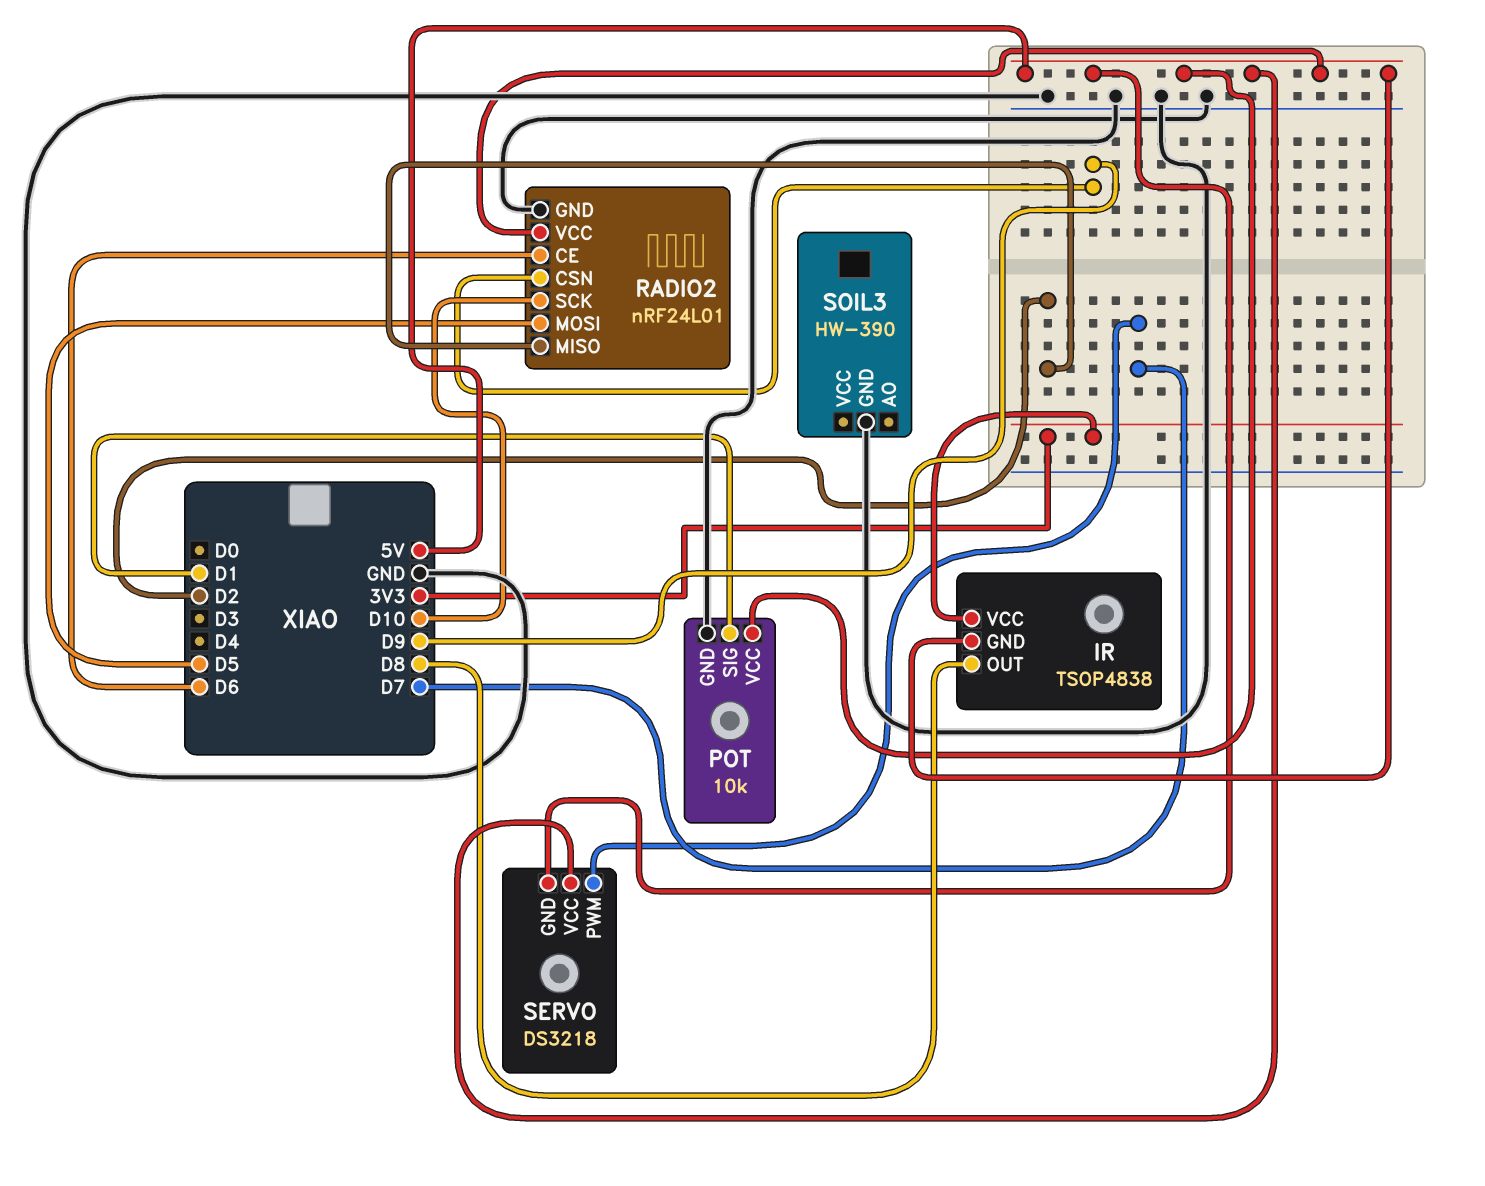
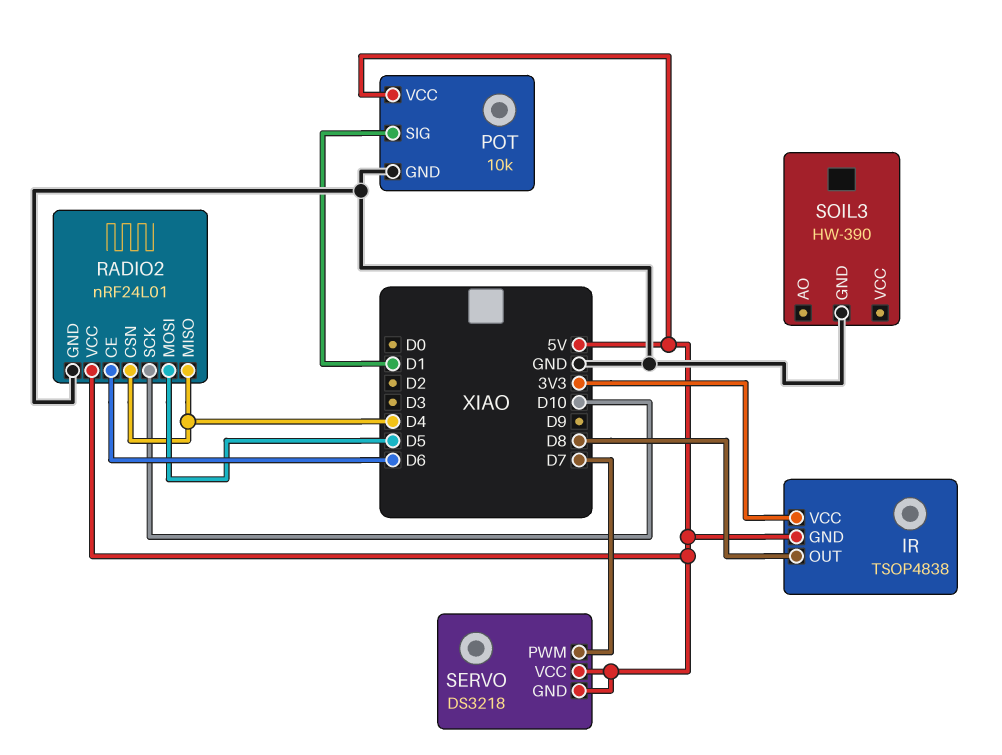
RADIO2 pin CSN: D9 -> D4
RADIO2 pin MISO: D2 -> D4

